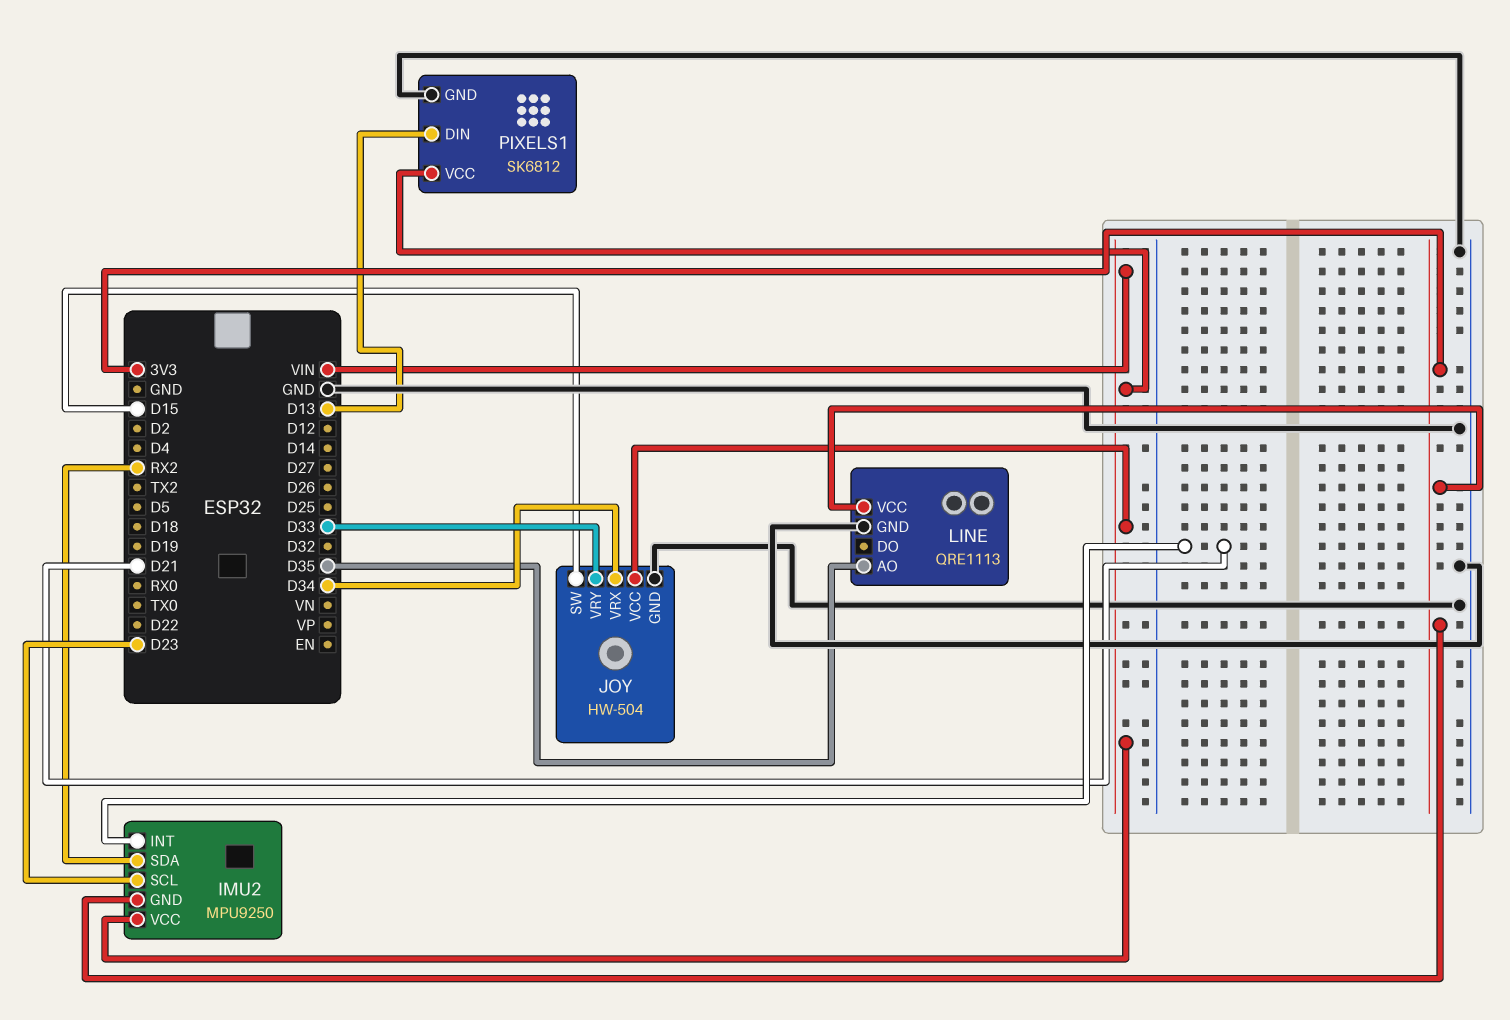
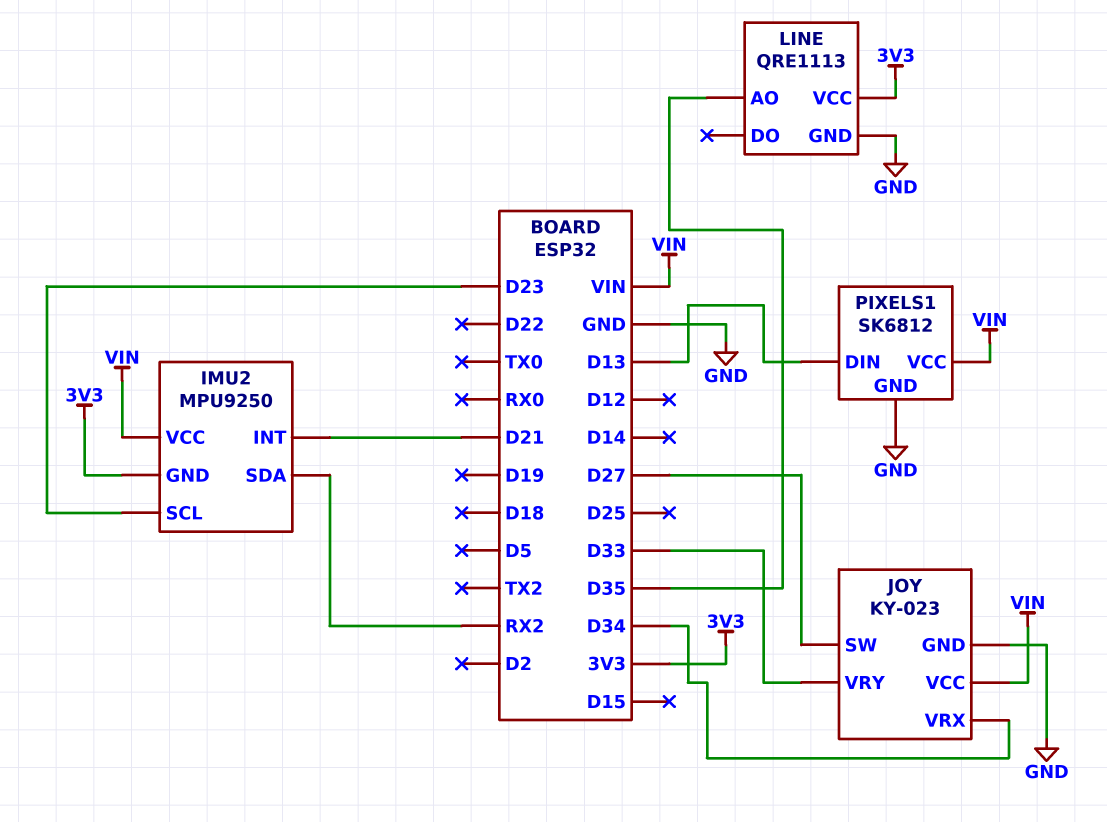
JOY: HW-504 -> KY-023
JOY pin SW: D15 -> D27

